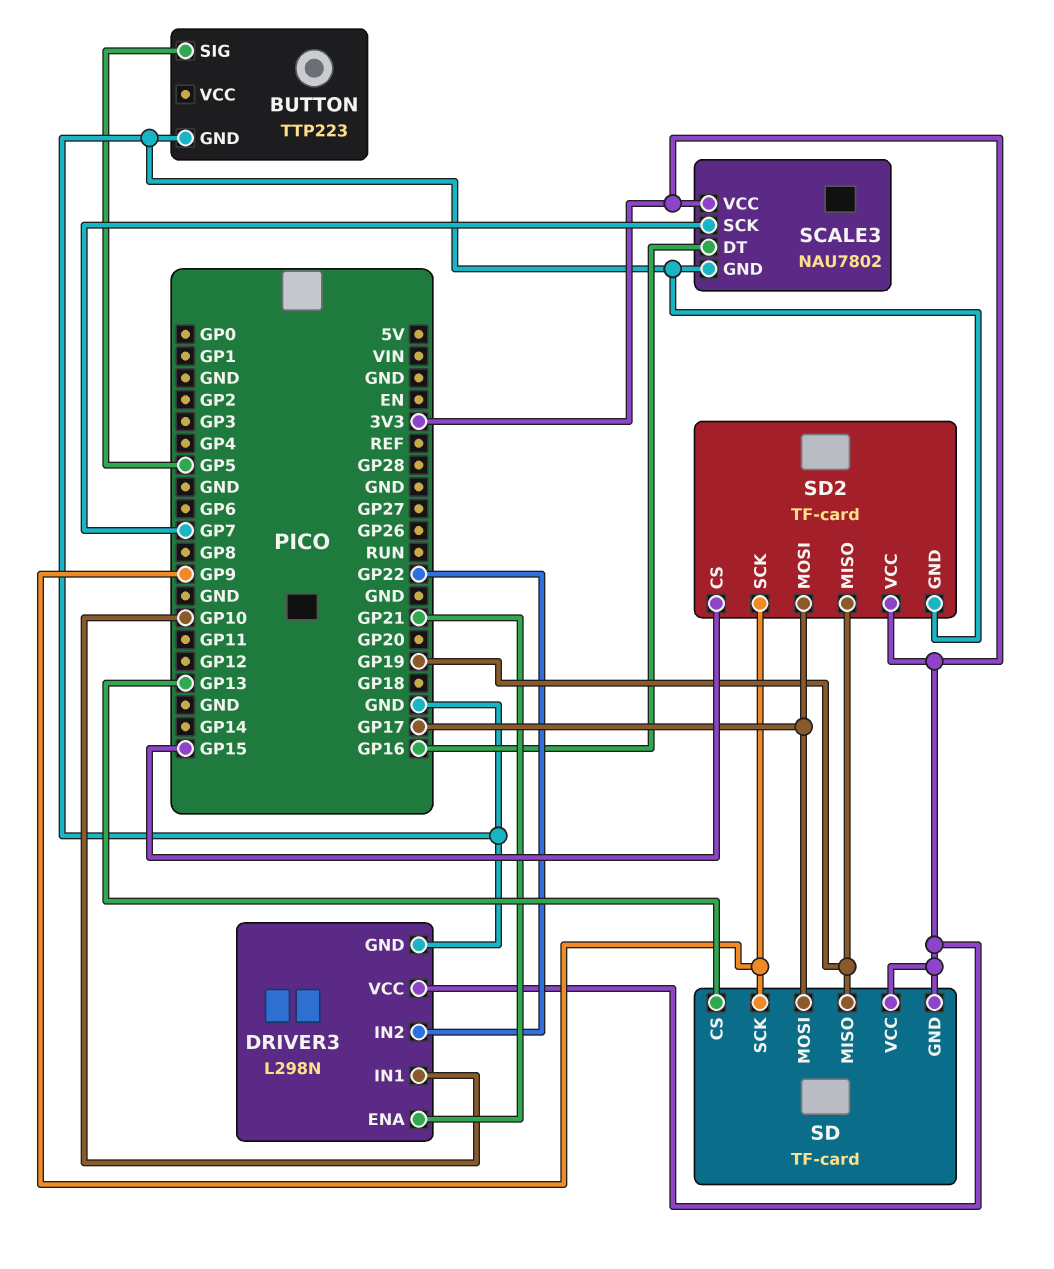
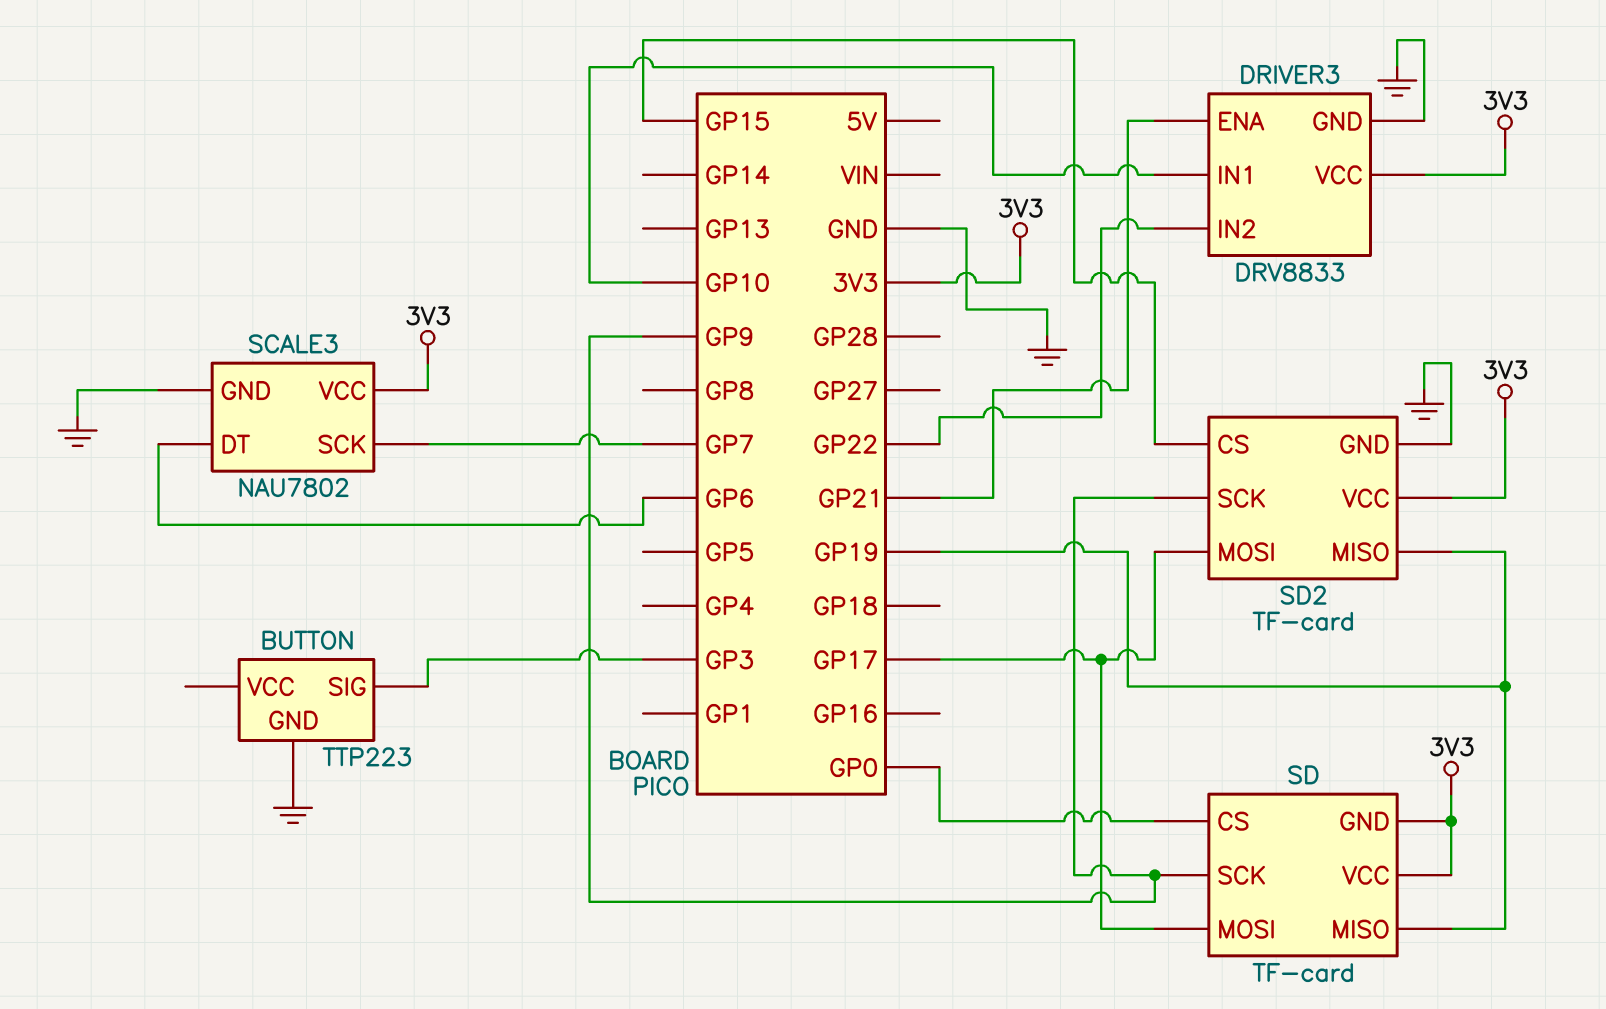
BUTTON pin SIG: GP5 -> GP3
DRIVER3: L298N -> DRV8833
SCALE3 pin DT: GP16 -> GP6
SD pin CS: GP13 -> GP0

